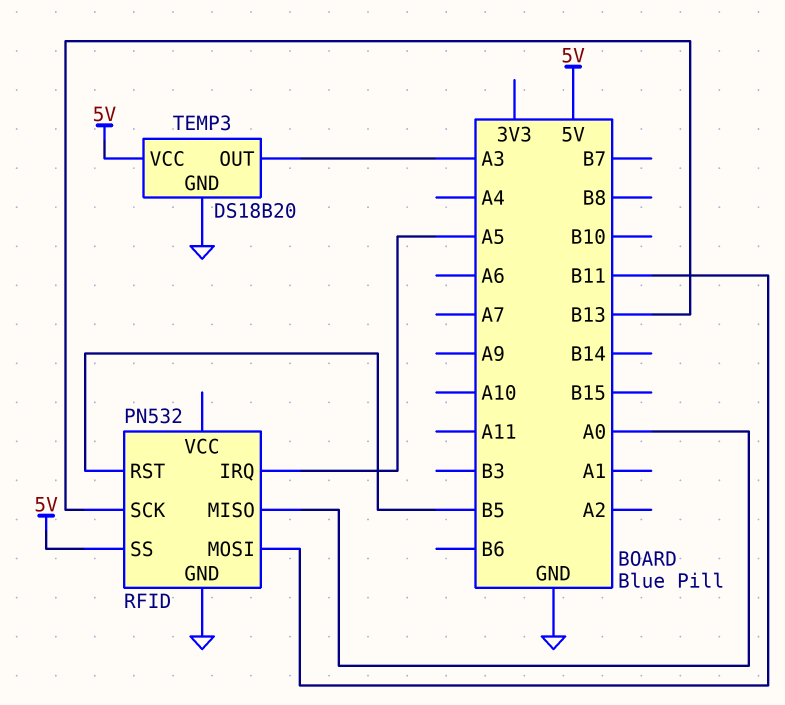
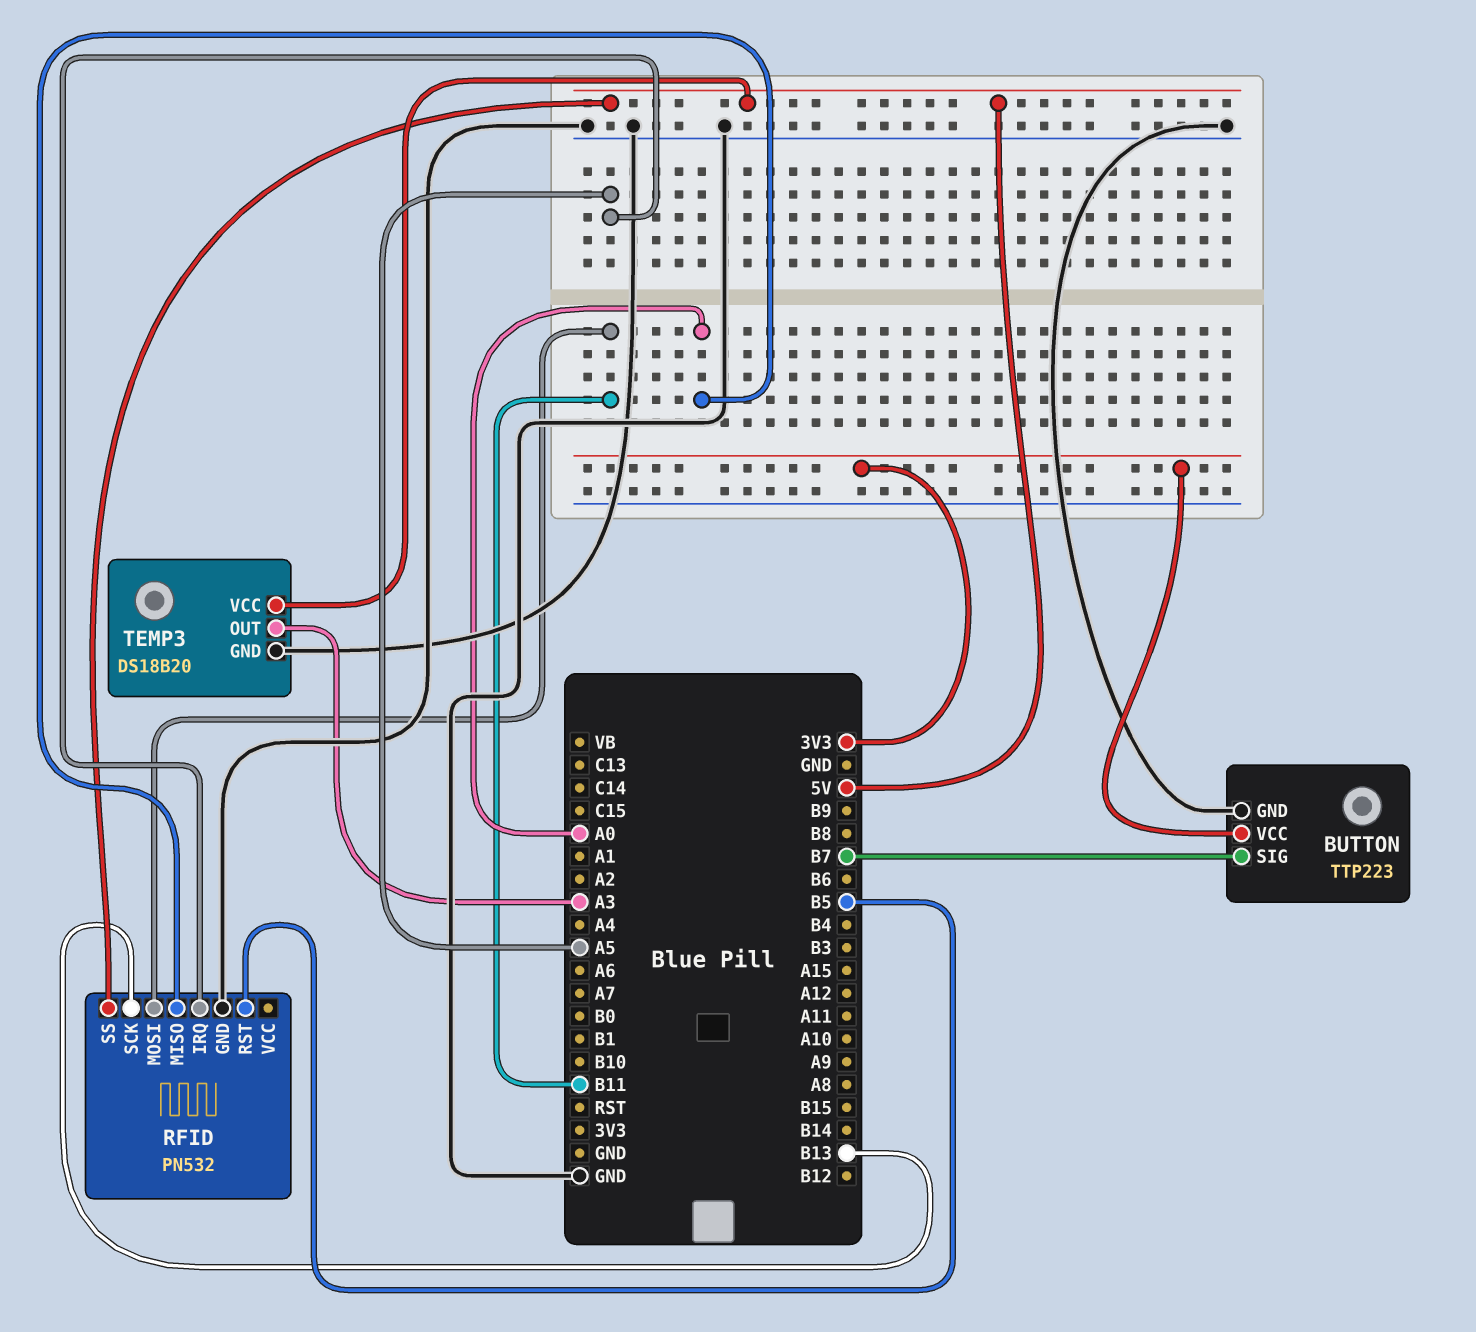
BUTTON: none -> TTP223
BUTTON pin GND: none -> GND
BUTTON pin SIG: none -> B7
BUTTON pin VCC: none -> 3V3

